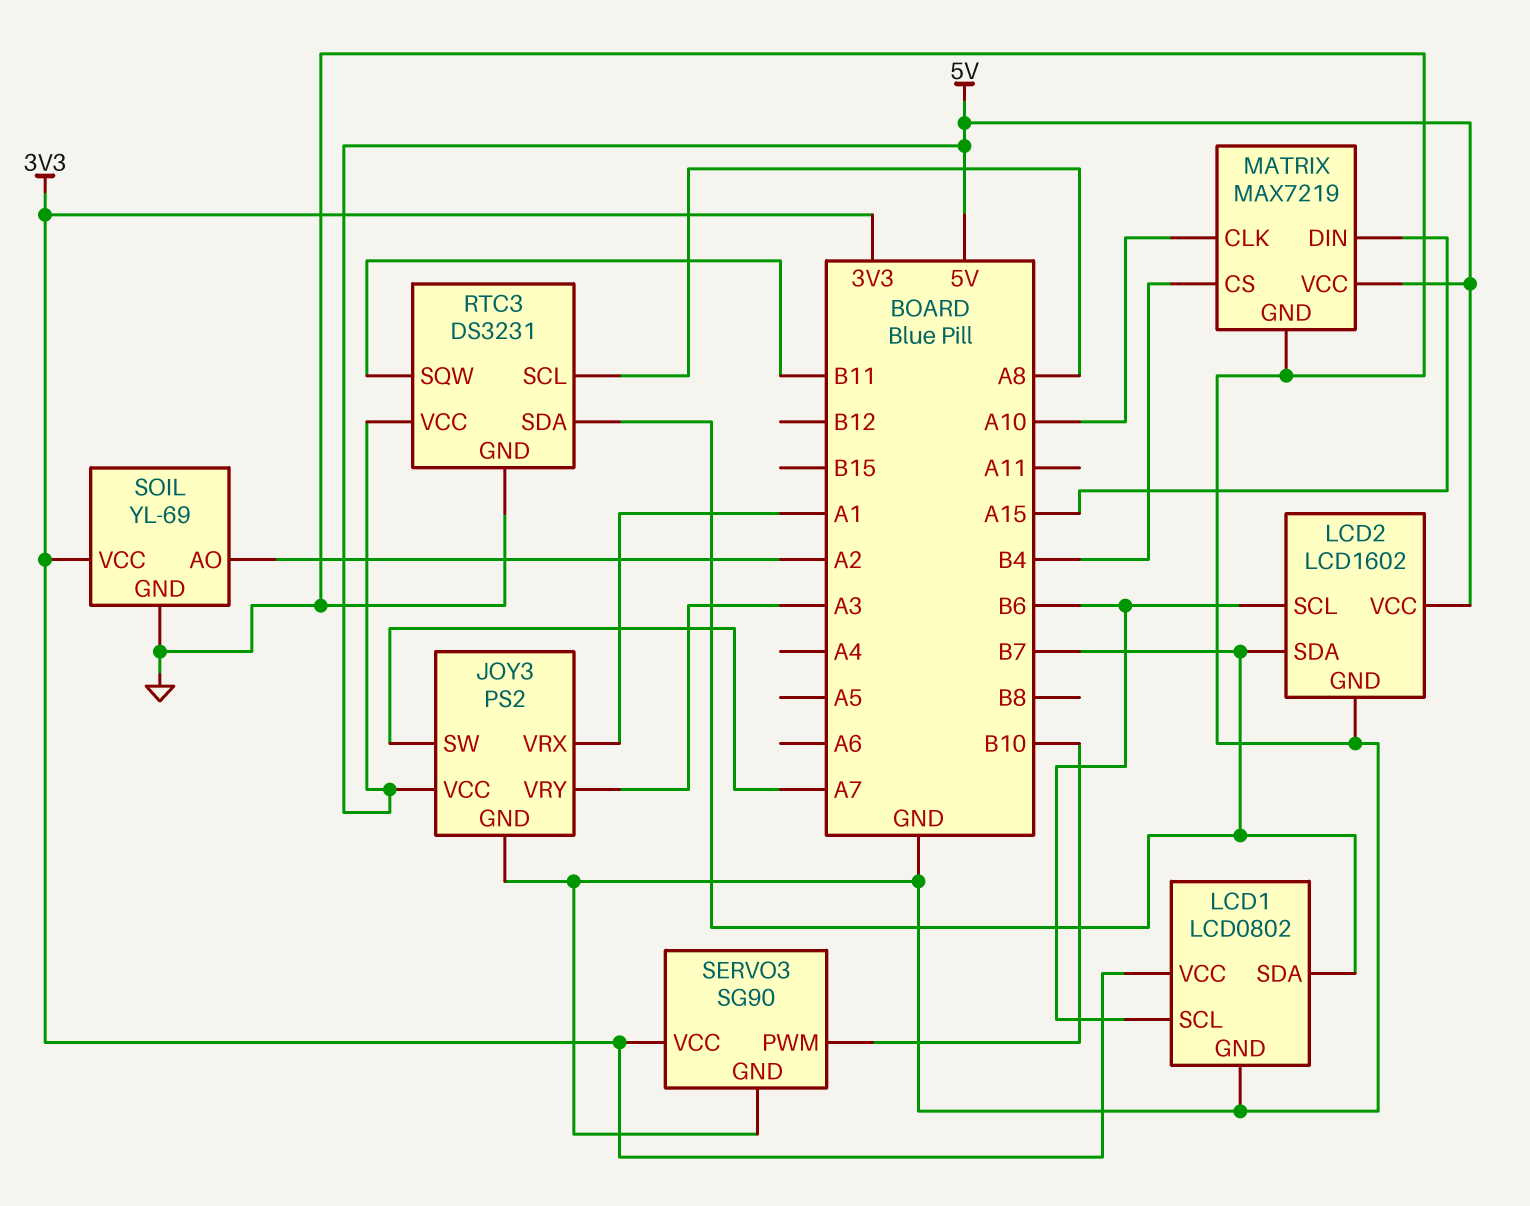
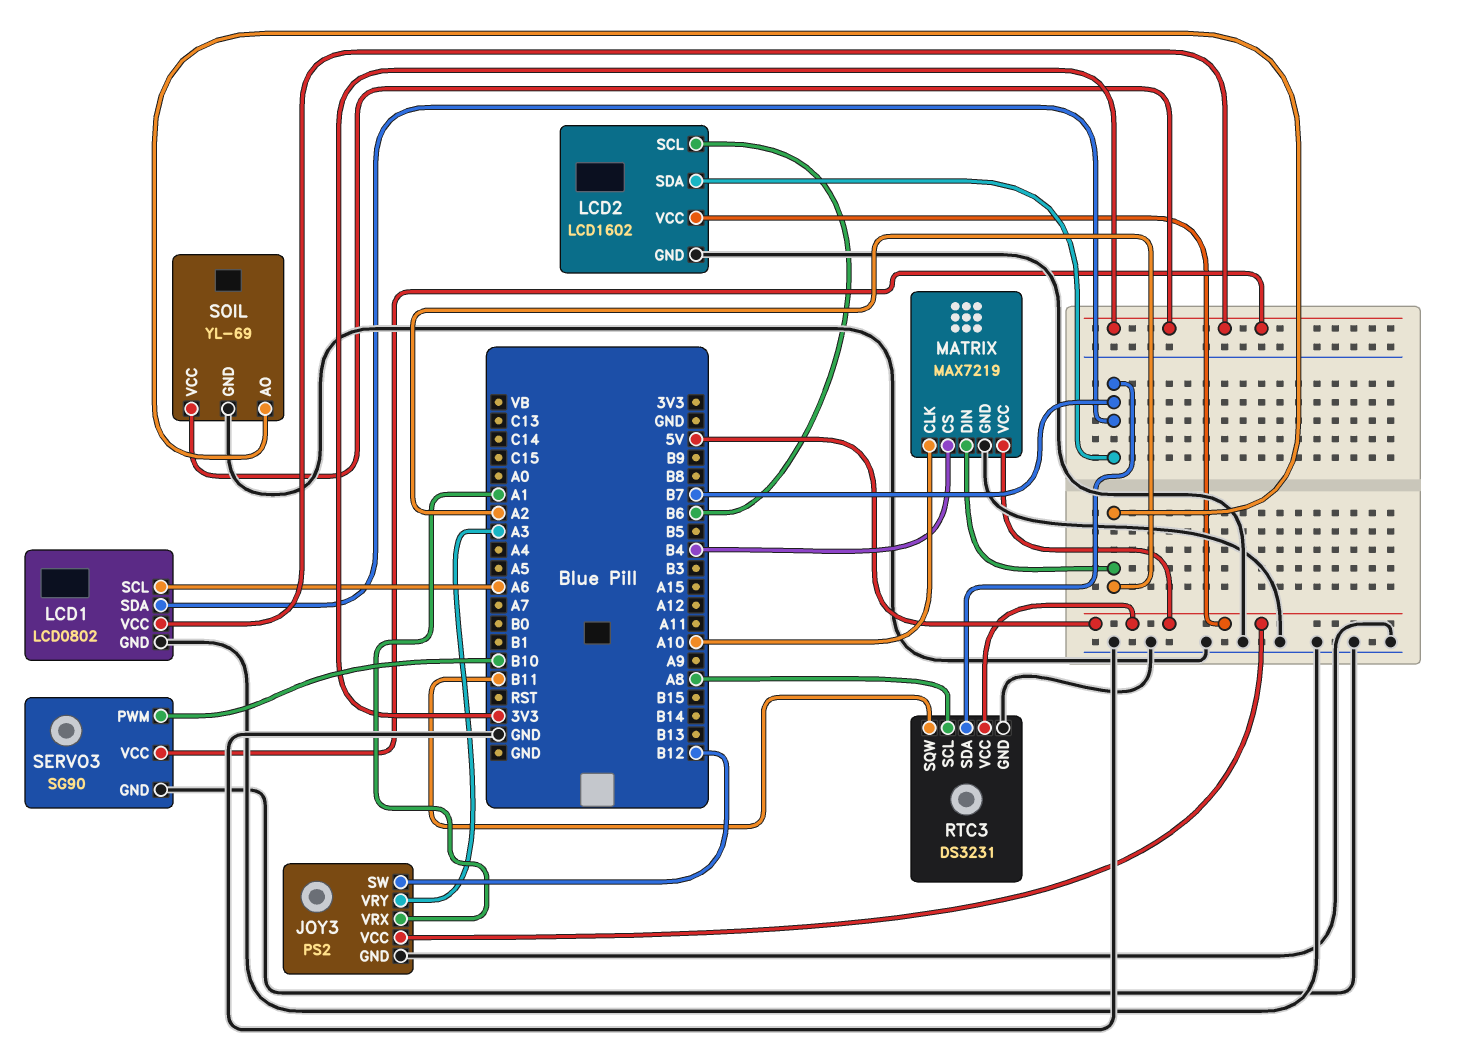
JOY3 pin SW: A7 -> B12
LCD1 pin SCL: B6 -> A6
MATRIX pin DIN: A15 -> A2

